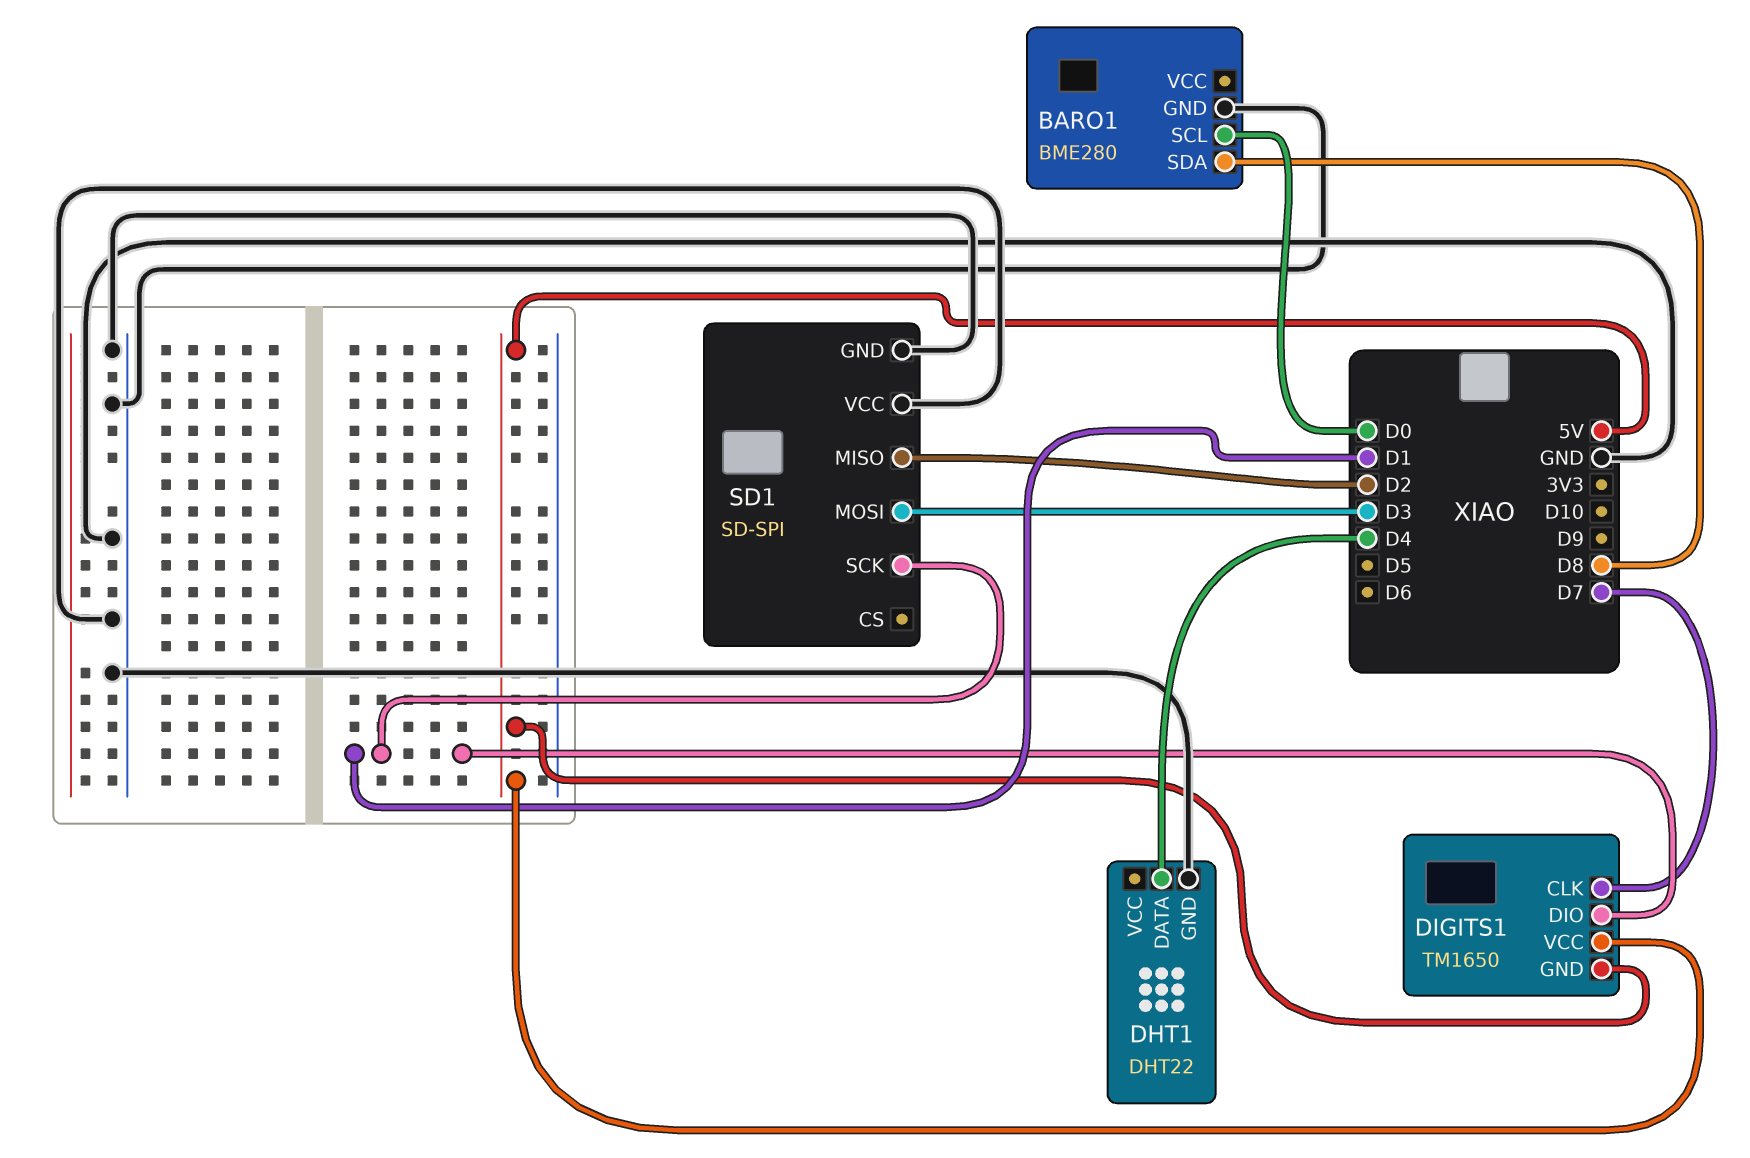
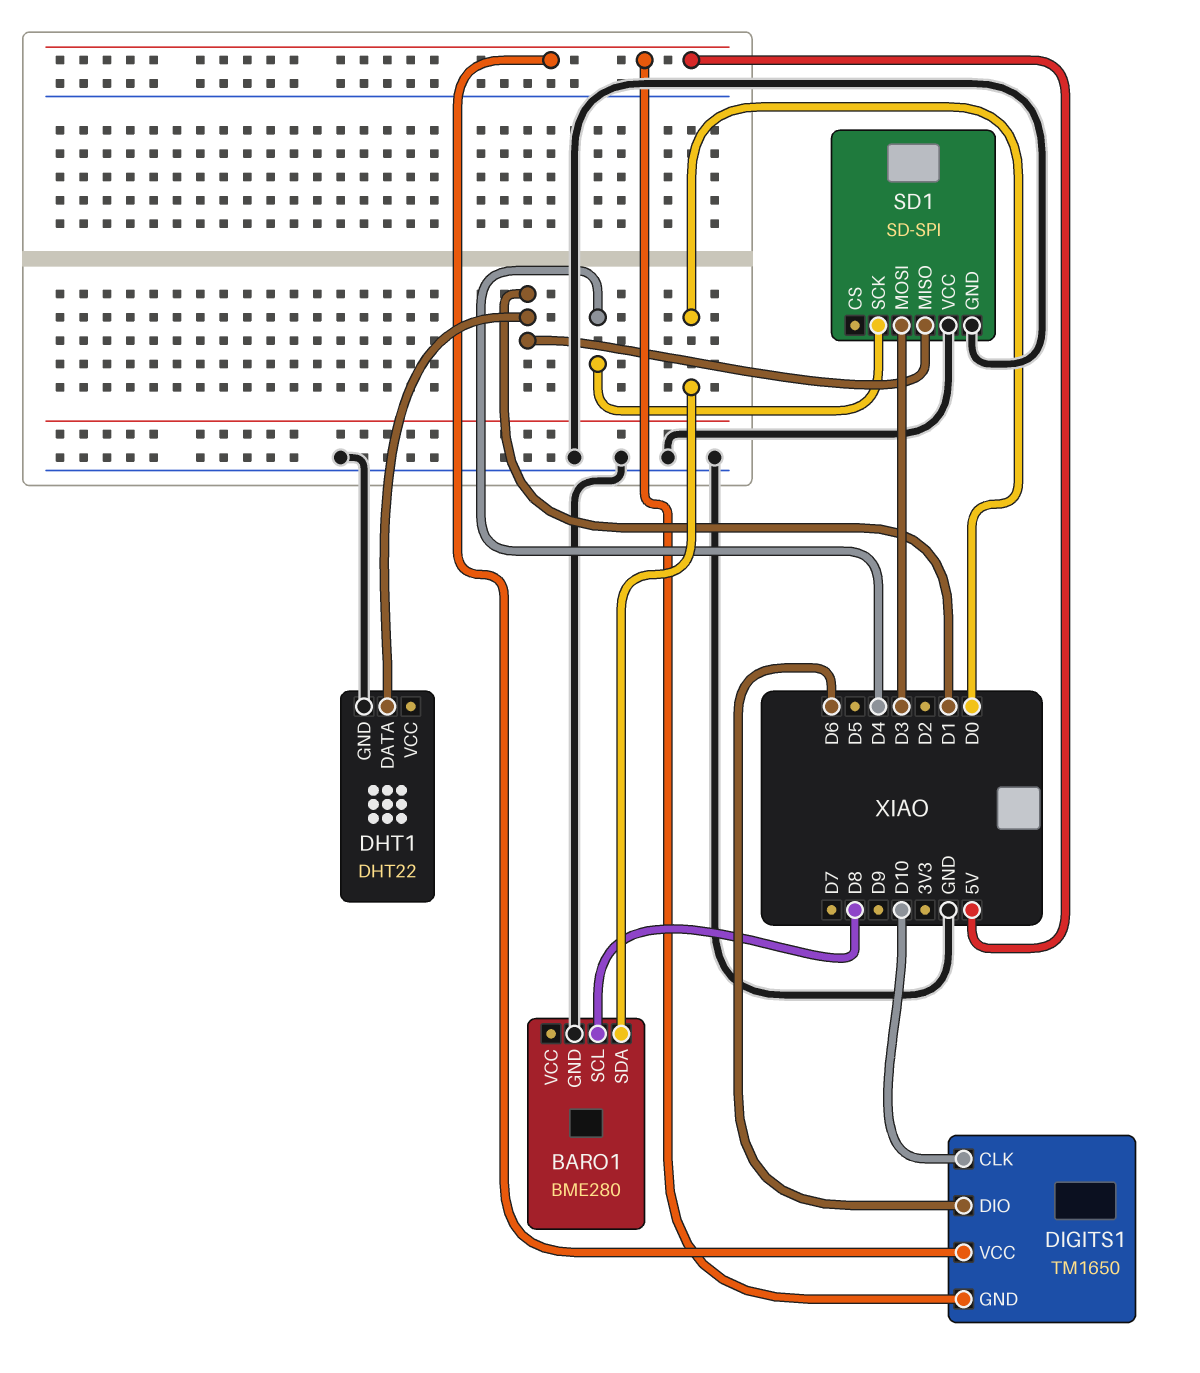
BARO1 pin SCL: D0 -> D8
BARO1 pin SDA: D8 -> D0
DHT1 pin DATA: D4 -> D1
DIGITS1 pin CLK: D7 -> D10
DIGITS1 pin DIO: D1 -> D6
SD1 pin MISO: D2 -> D1
SD1 pin SCK: D1 -> D4

